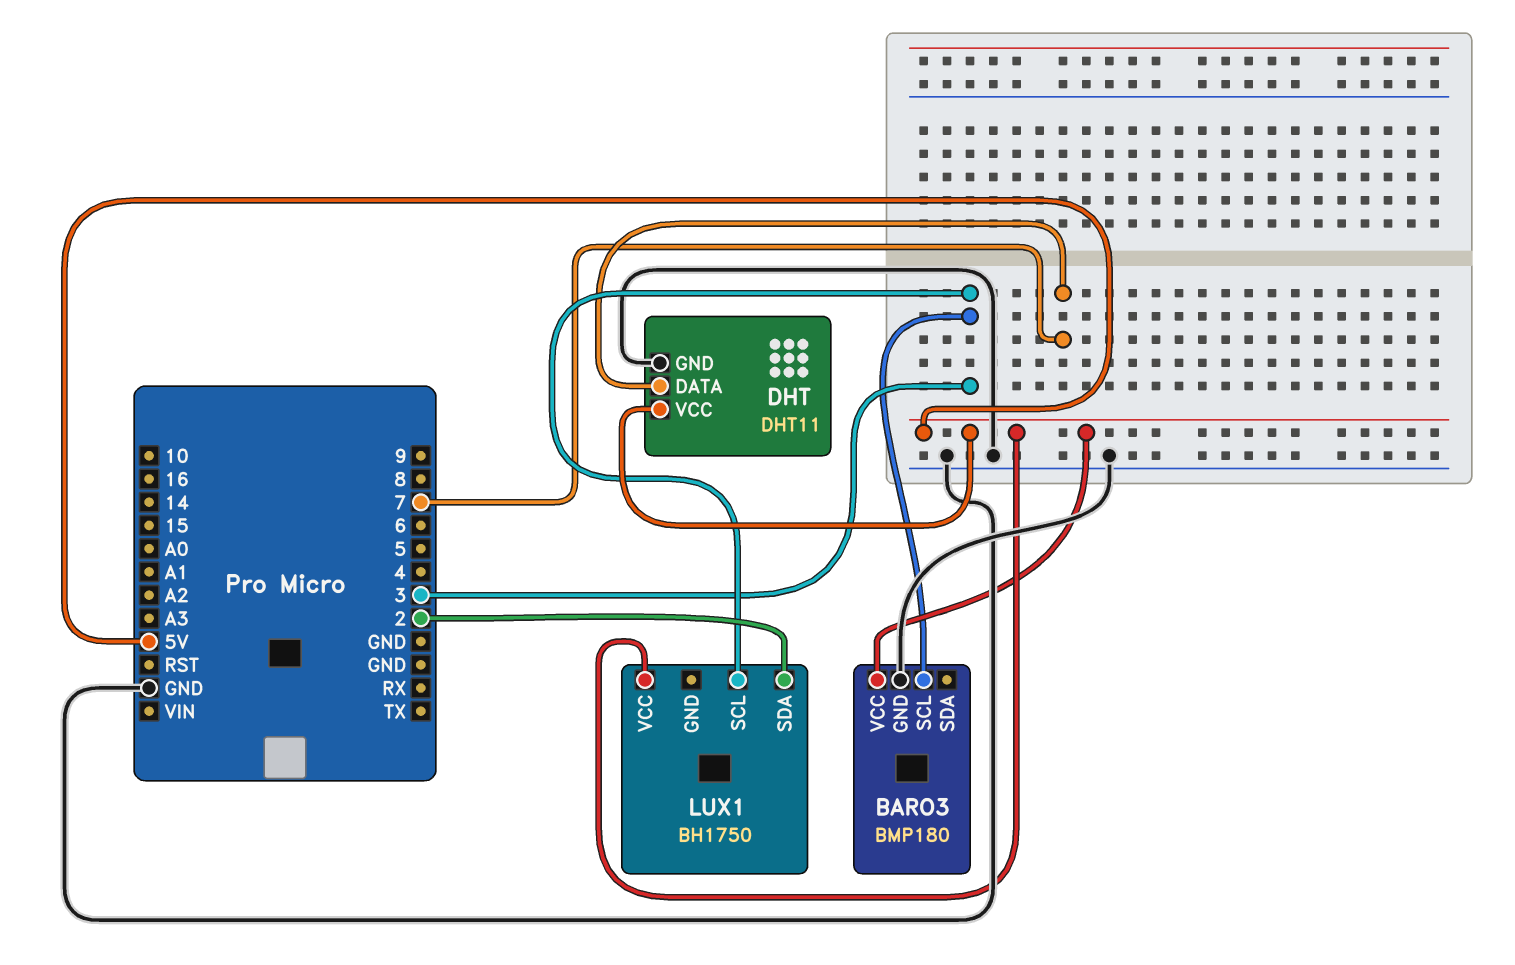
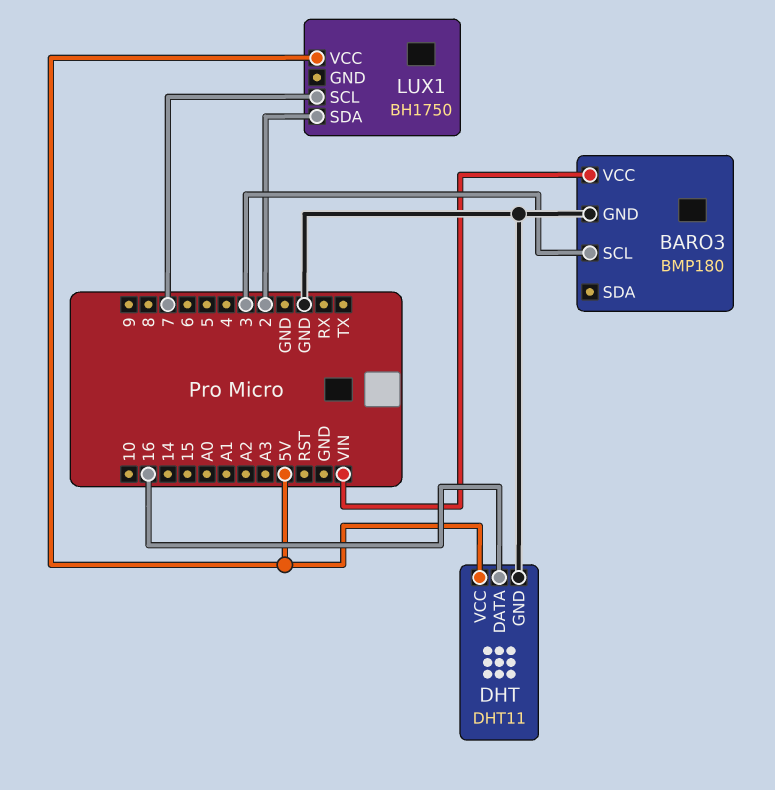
BARO3 pin VCC: 5V -> VIN
DHT pin DATA: 7 -> 16
LUX1 pin SCL: 3 -> 7

